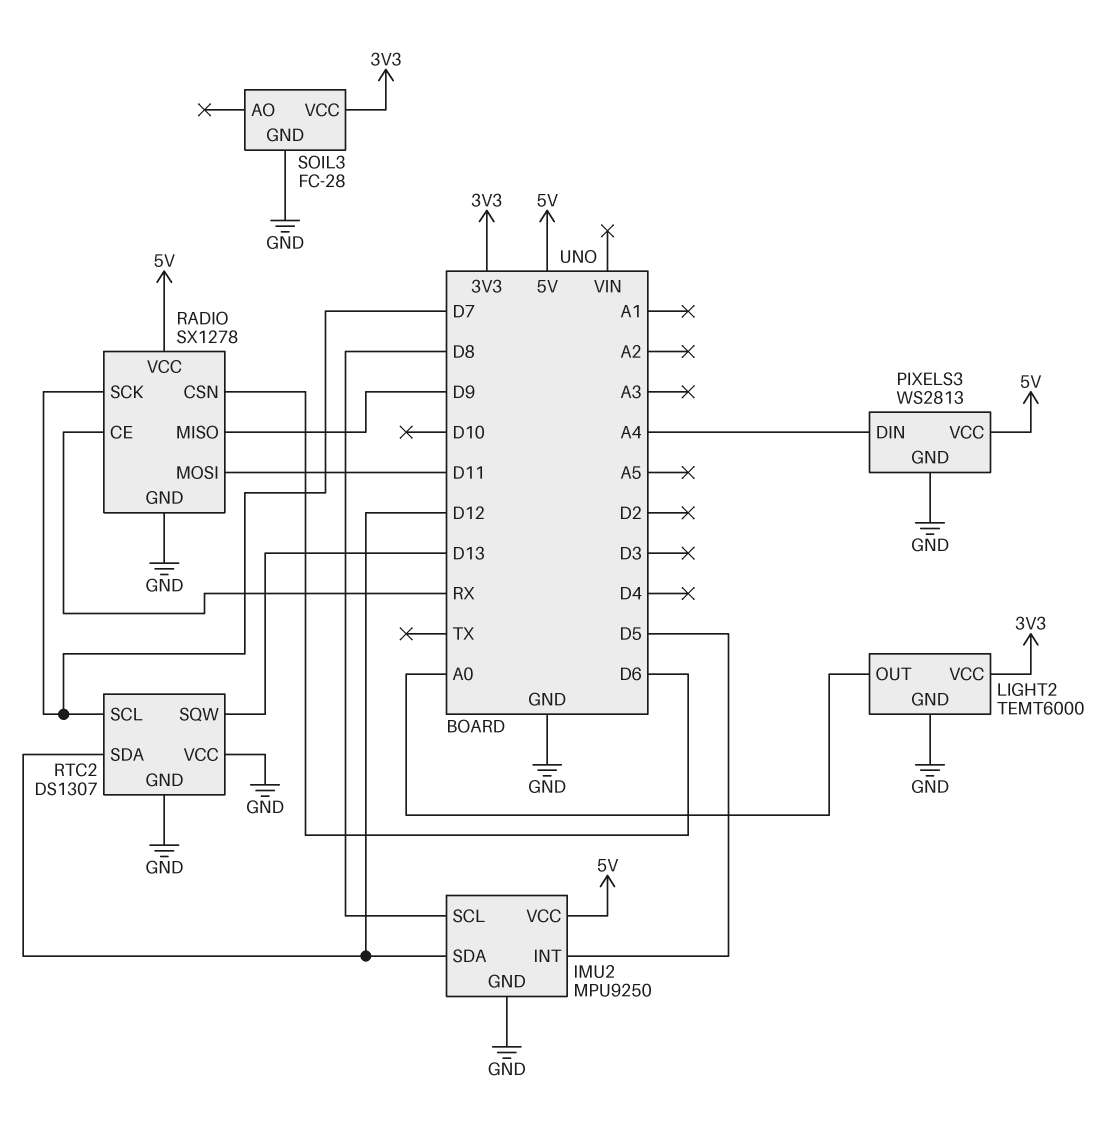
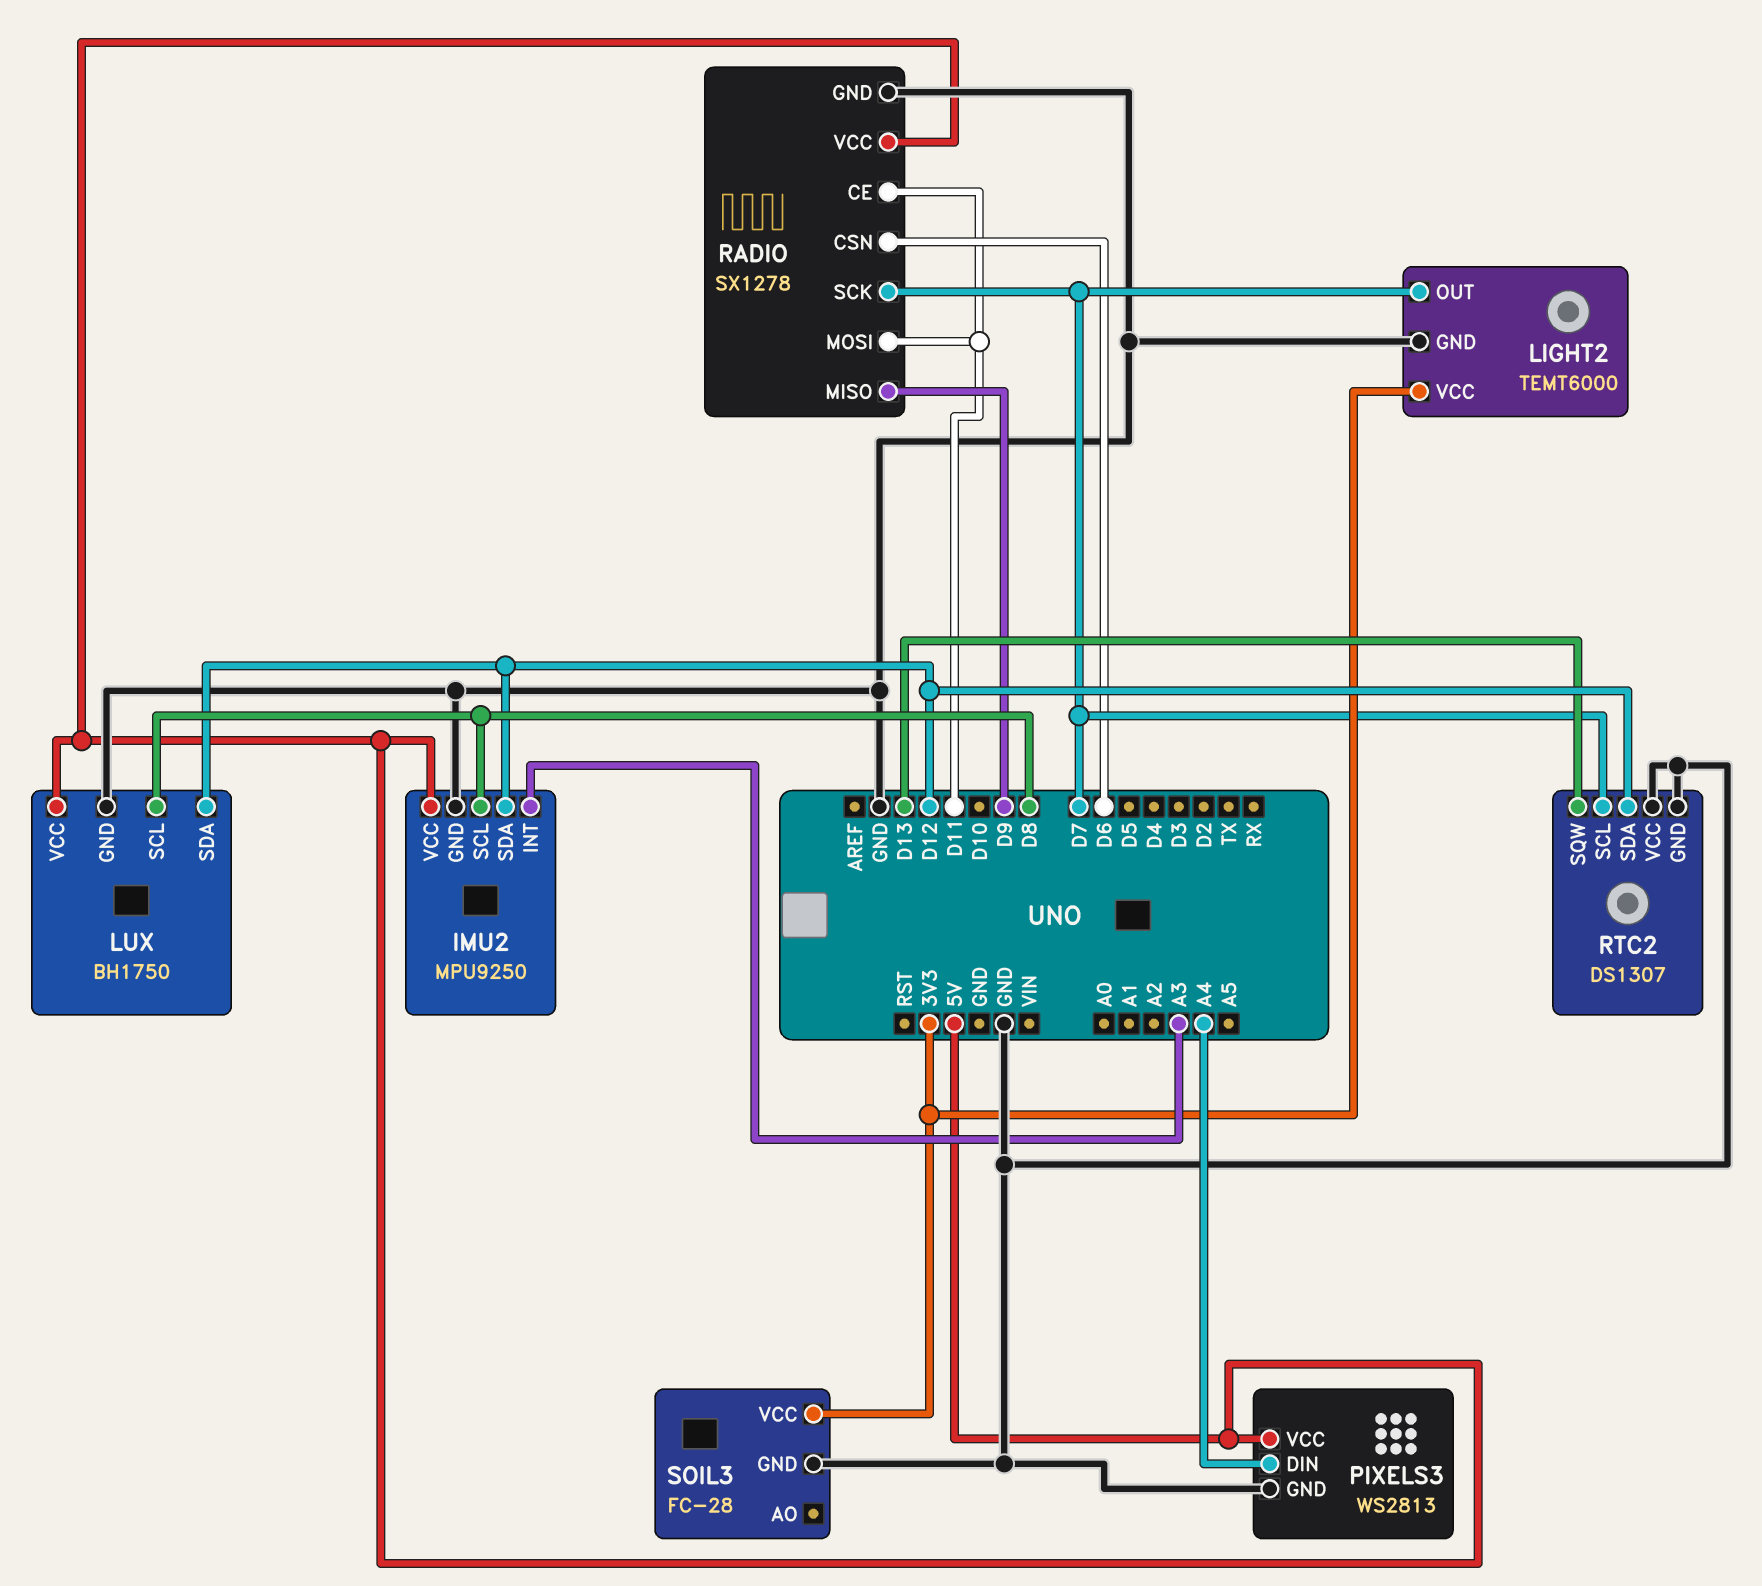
IMU2 pin INT: D5 -> A3
LIGHT2 pin OUT: A0 -> D7
LUX: none -> BH1750
LUX pin GND: none -> GND
LUX pin SCL: none -> D8
LUX pin SDA: none -> D12
LUX pin VCC: none -> 5V
RADIO pin CE: RX -> D11

